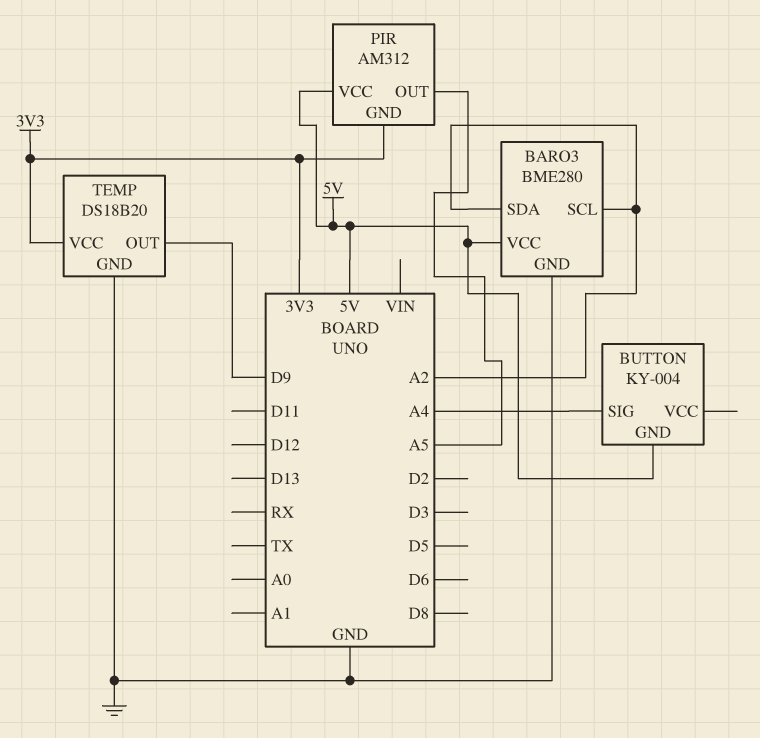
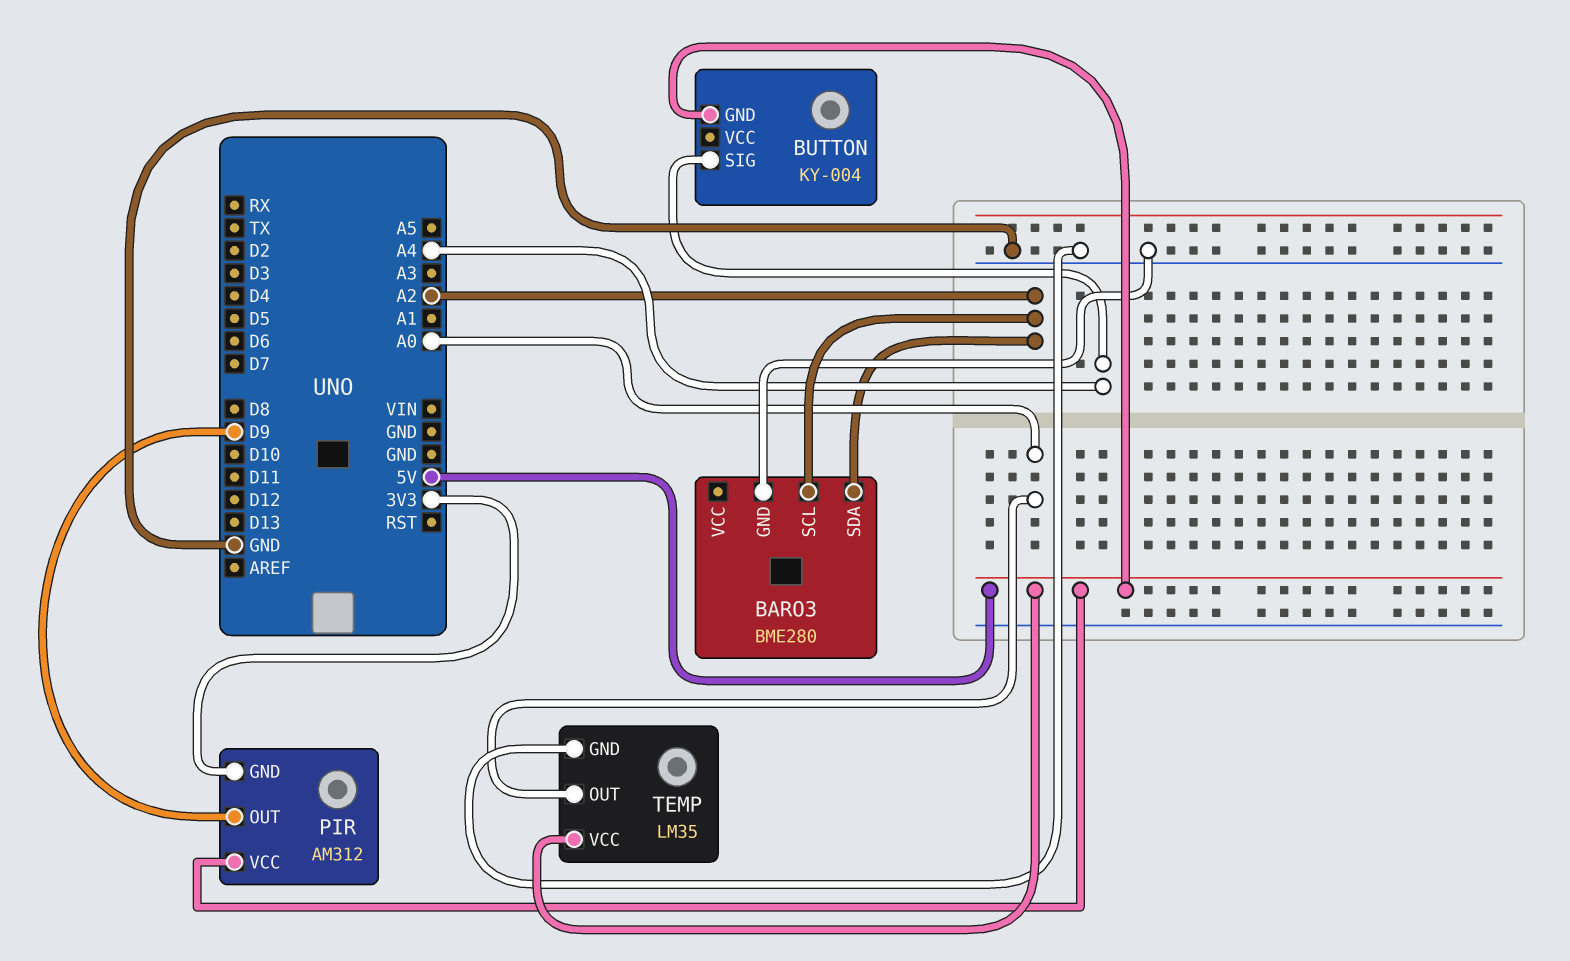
BARO3 pin VCC: 5V -> none
PIR pin OUT: A5 -> D9
TEMP: DS18B20 -> LM35
TEMP pin OUT: D9 -> A0
TEMP pin VCC: 3V3 -> 5V

